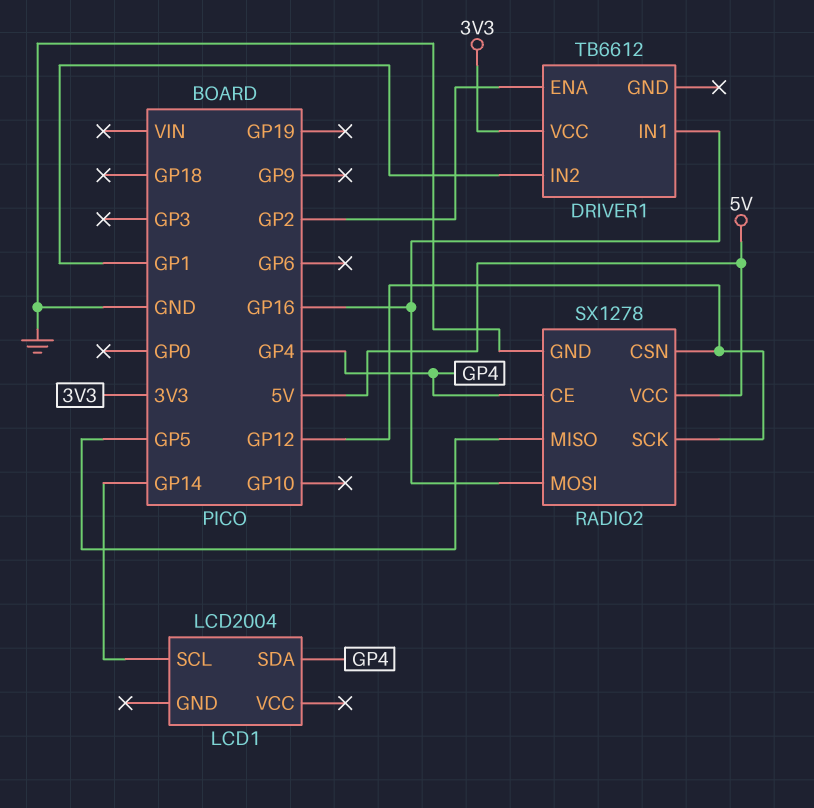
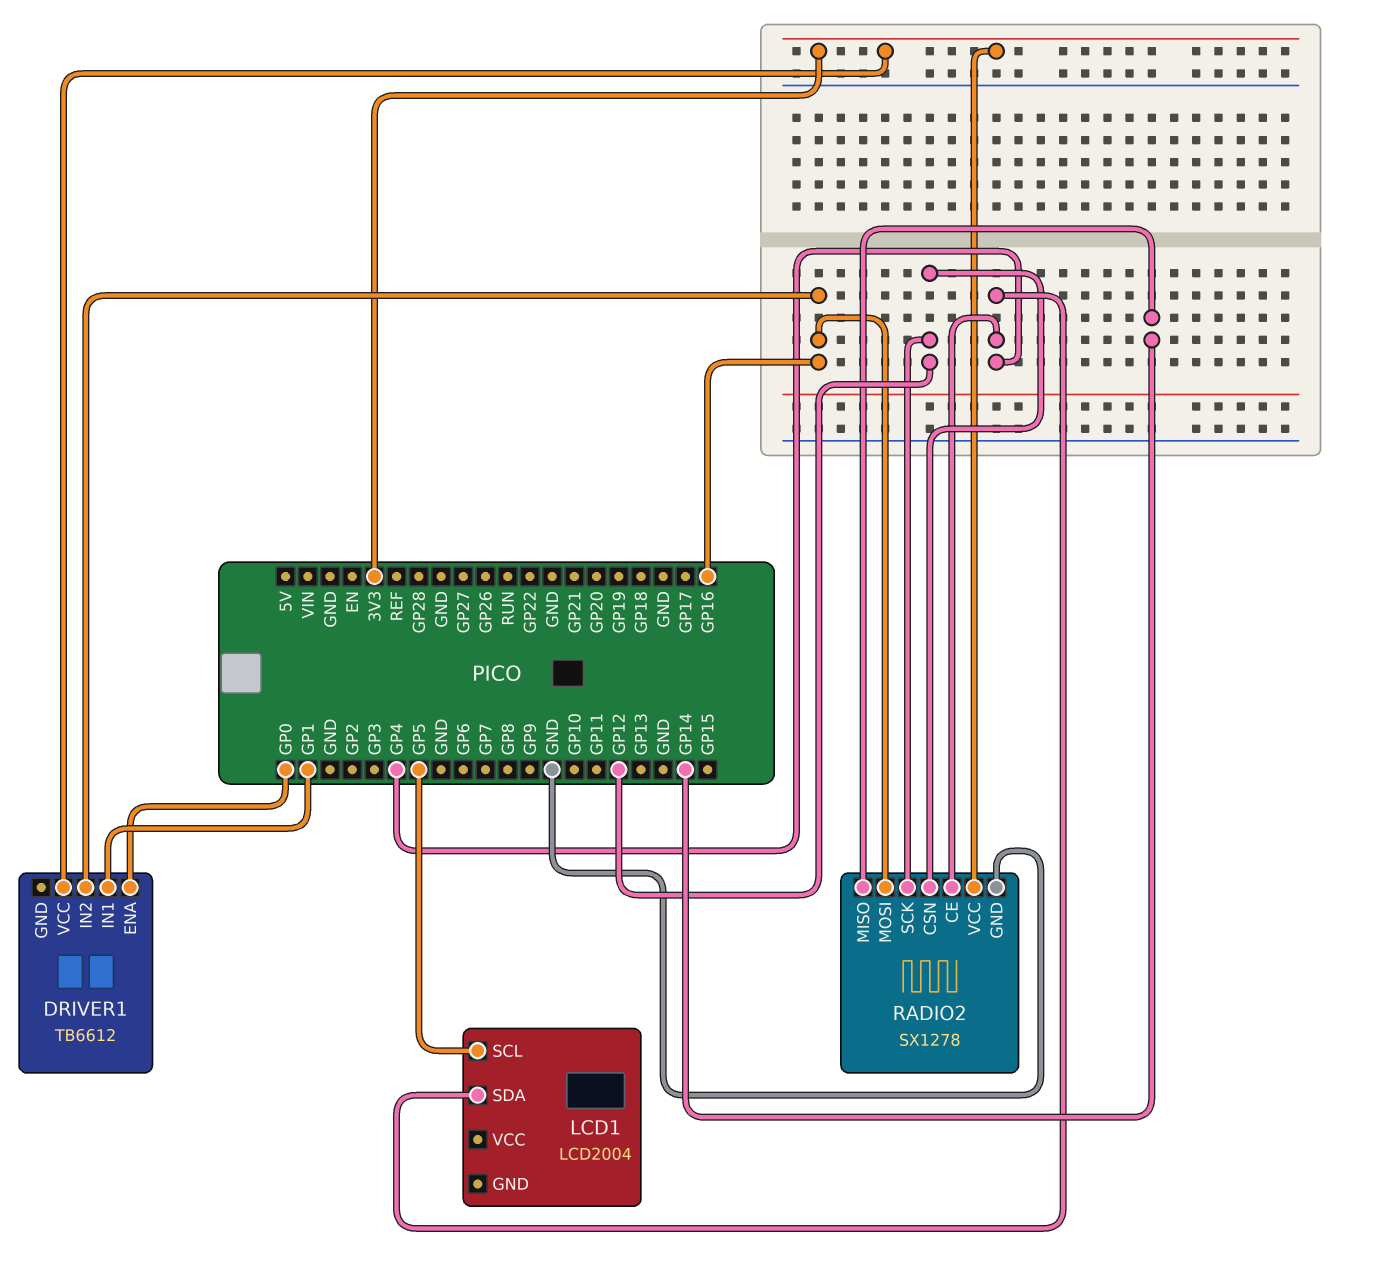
DRIVER1 pin ENA: GP2 -> GP0
DRIVER1 pin IN1: GP16 -> GP1
DRIVER1 pin IN2: GP1 -> GP16
LCD1 pin SCL: GP14 -> GP5
RADIO2 pin MISO: GP5 -> GP14
RADIO2 pin VCC: 5V -> 3V3

